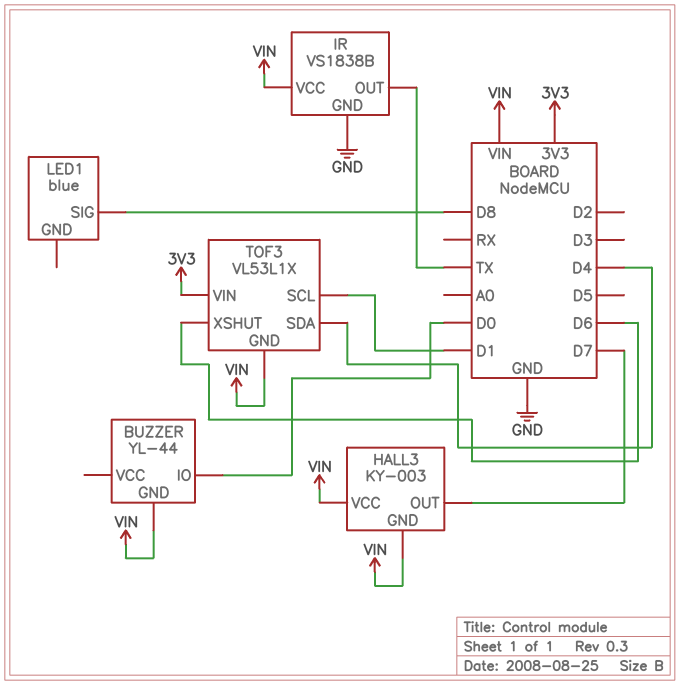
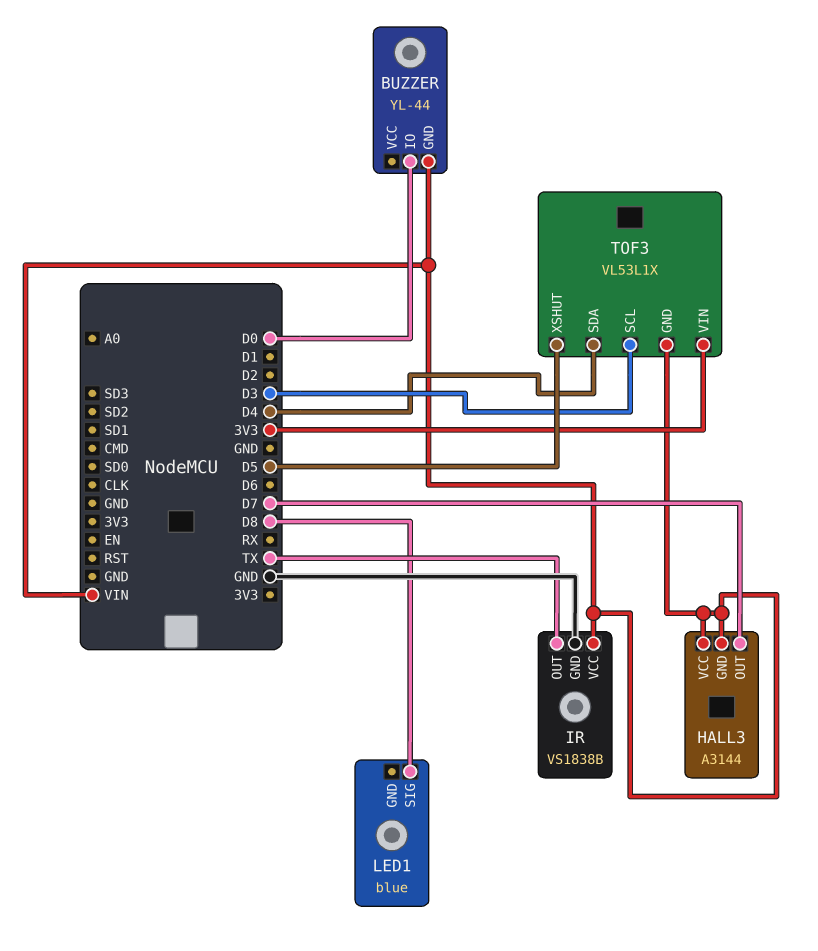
HALL3: KY-003 -> A3144
TOF3 pin SCL: D1 -> D3
TOF3 pin XSHUT: D6 -> D5

